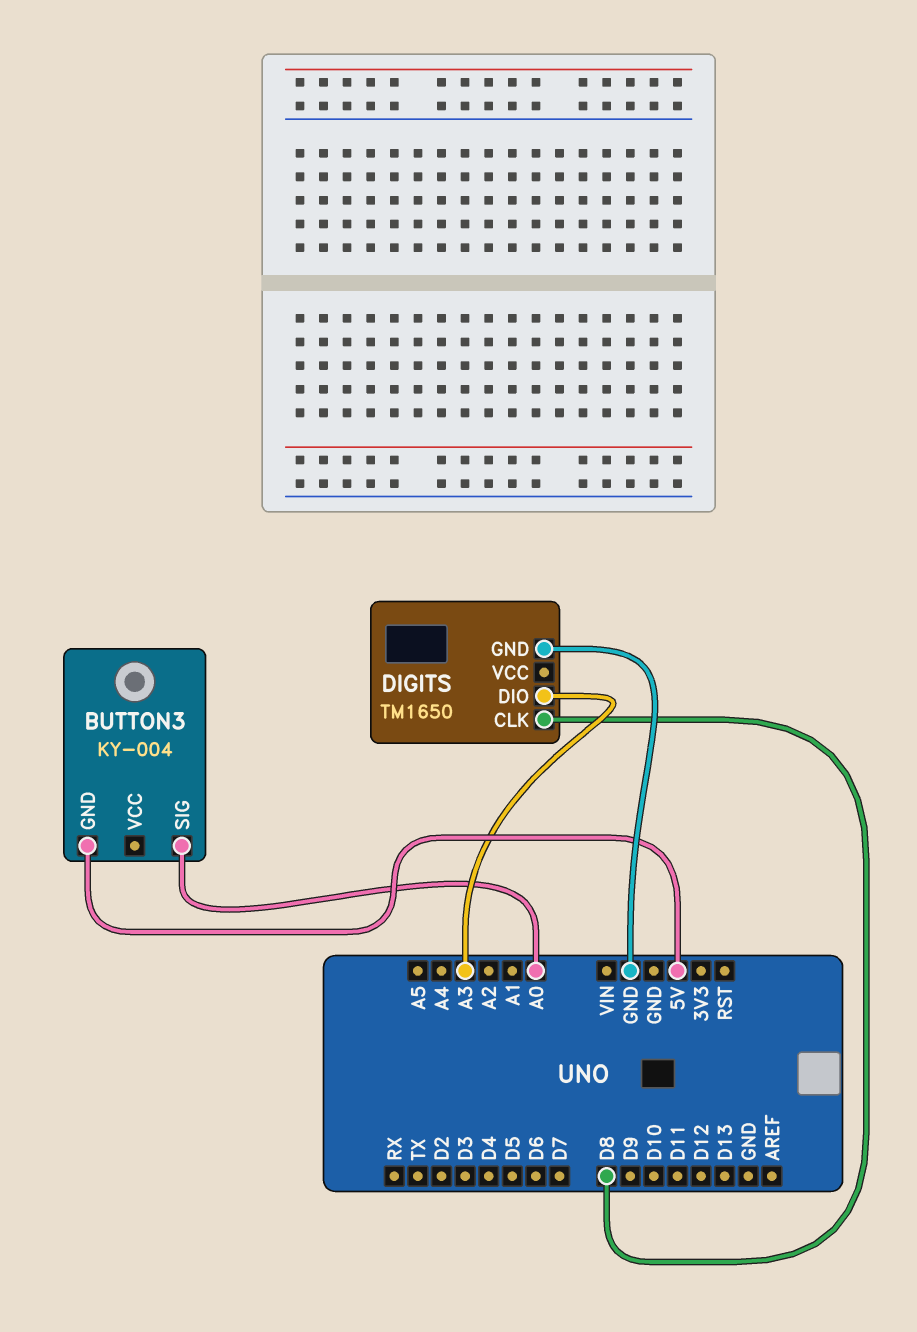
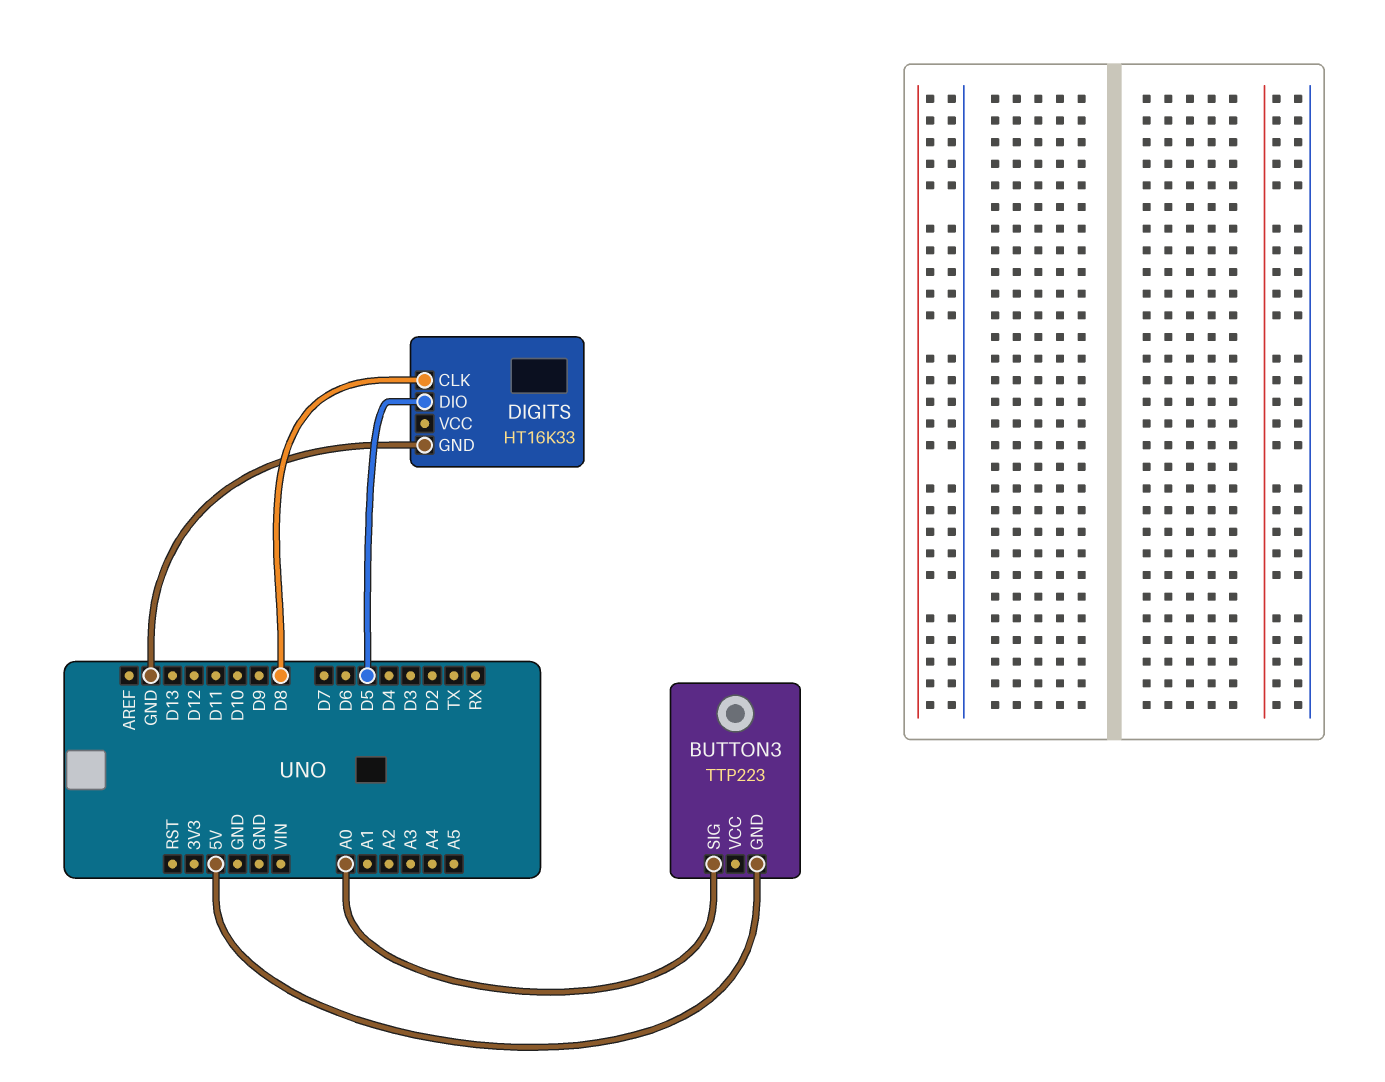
BUTTON3: KY-004 -> TTP223
DIGITS: TM1650 -> HT16K33
DIGITS pin DIO: A3 -> D5

